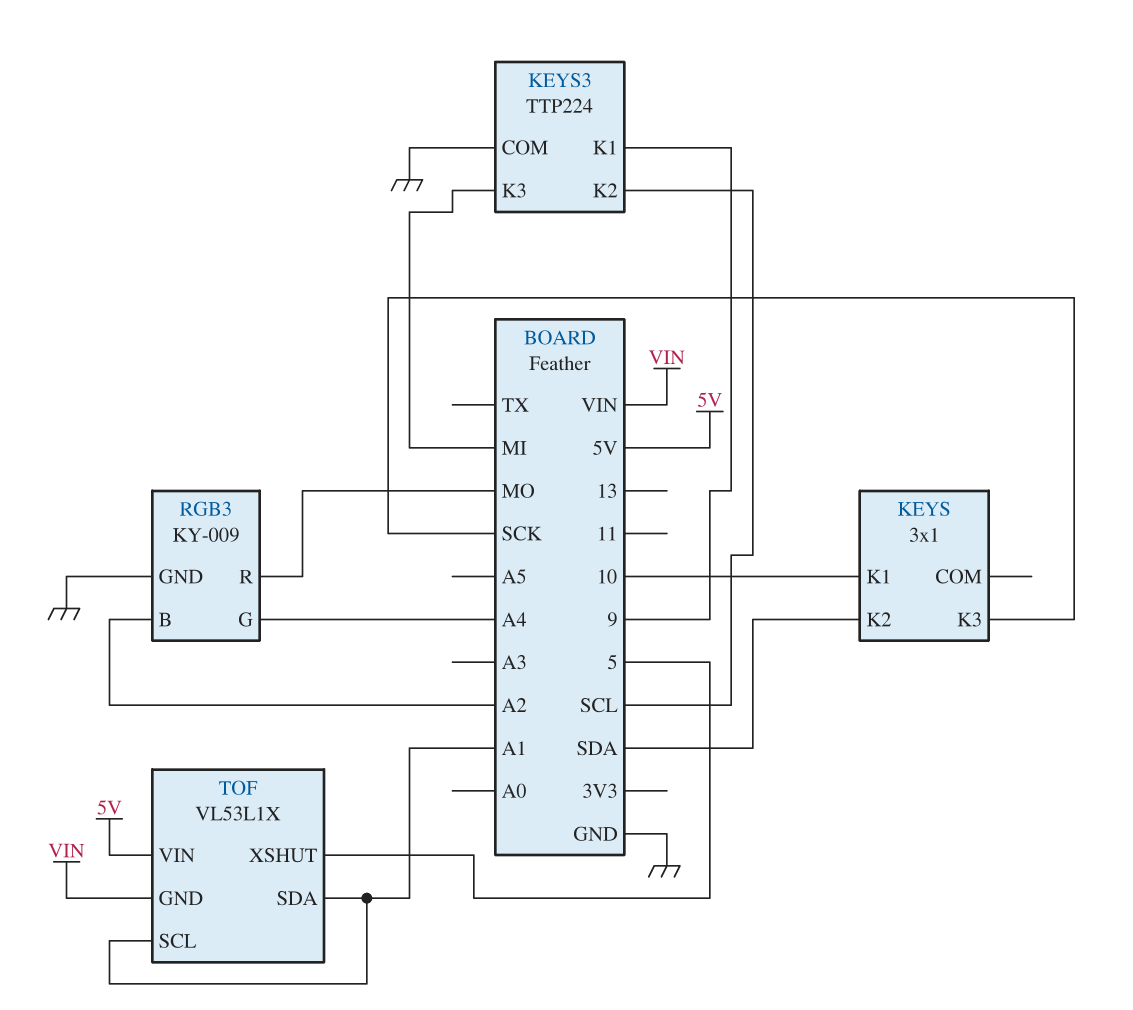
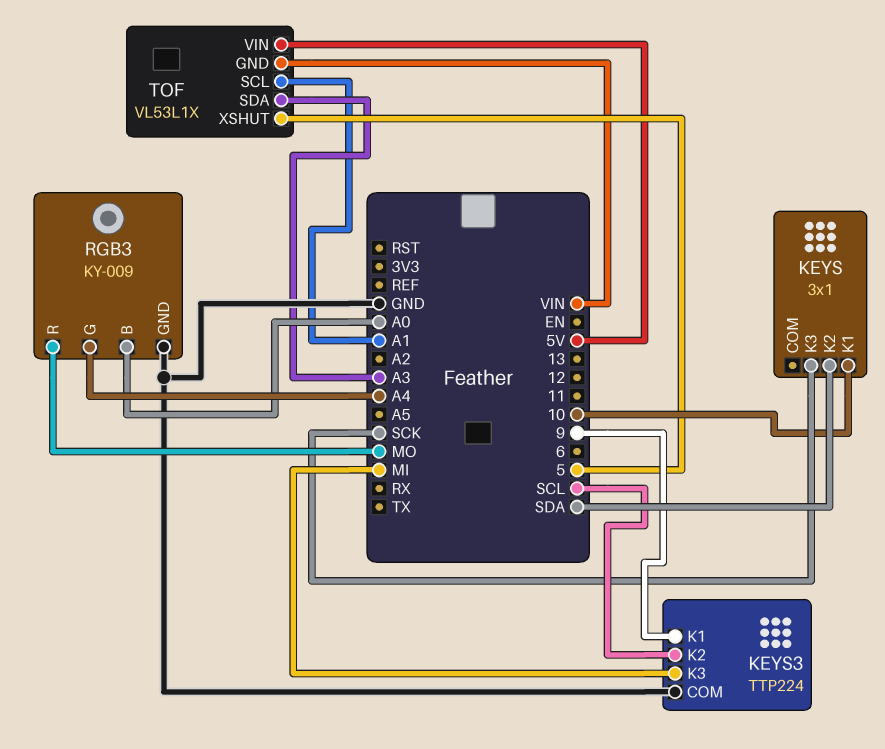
RGB3 pin B: A2 -> A0
TOF pin SDA: A1 -> A3

